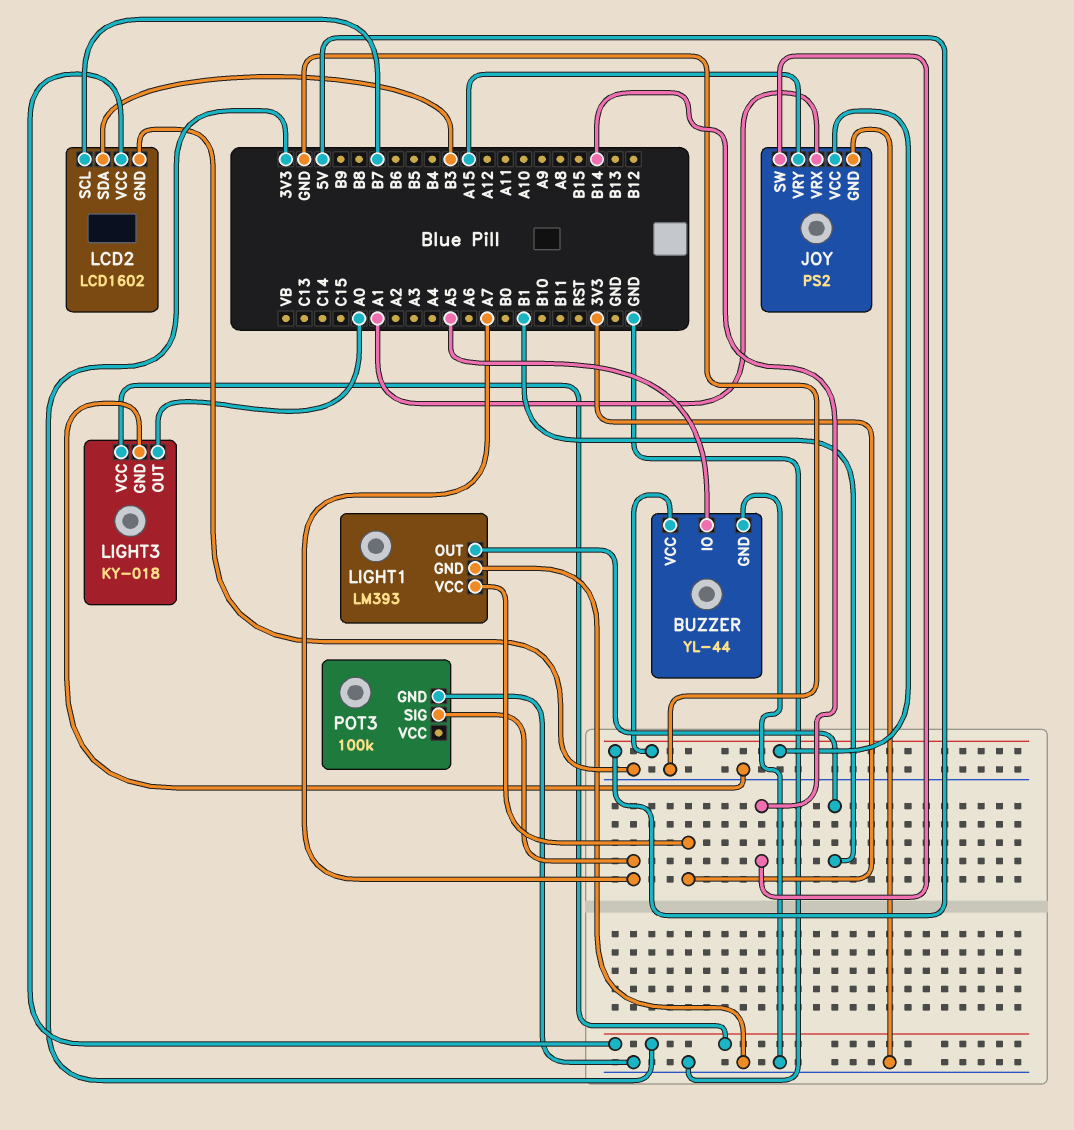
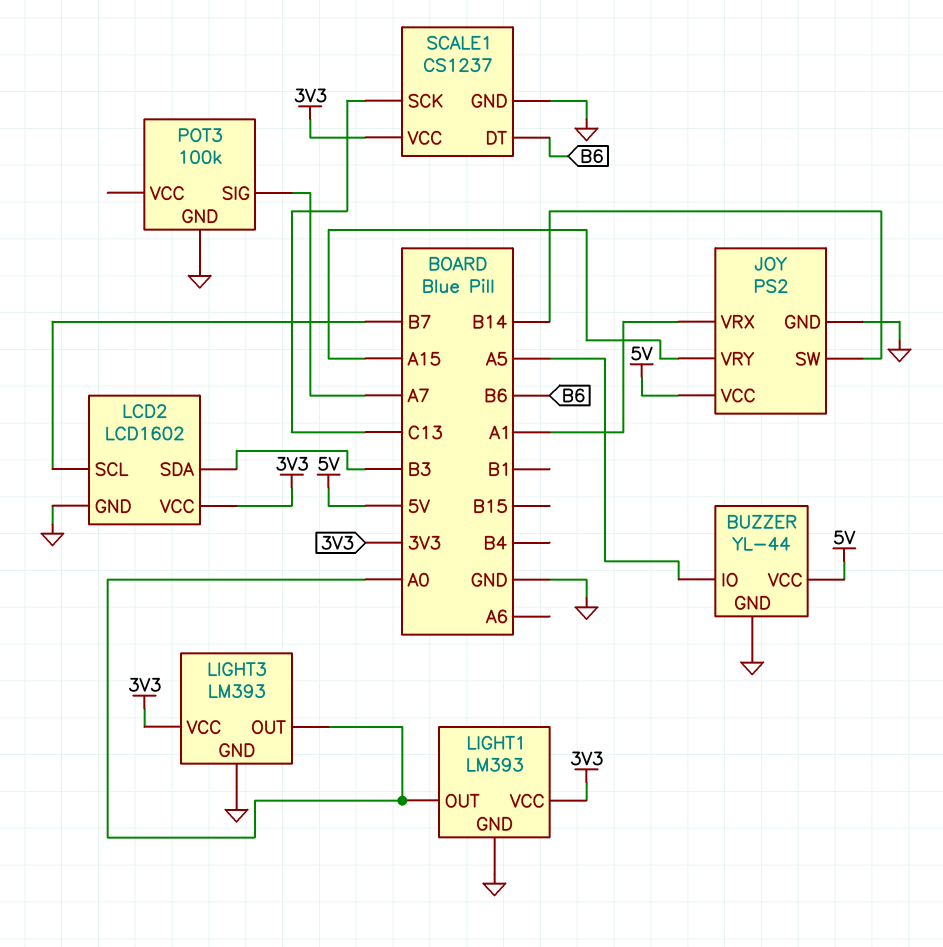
LIGHT1 pin OUT: B1 -> A0
LIGHT3: KY-018 -> LM393
SCALE1: none -> CS1237
SCALE1 pin DT: none -> B6
SCALE1 pin GND: none -> GND
SCALE1 pin SCK: none -> C13
SCALE1 pin VCC: none -> 3V3

